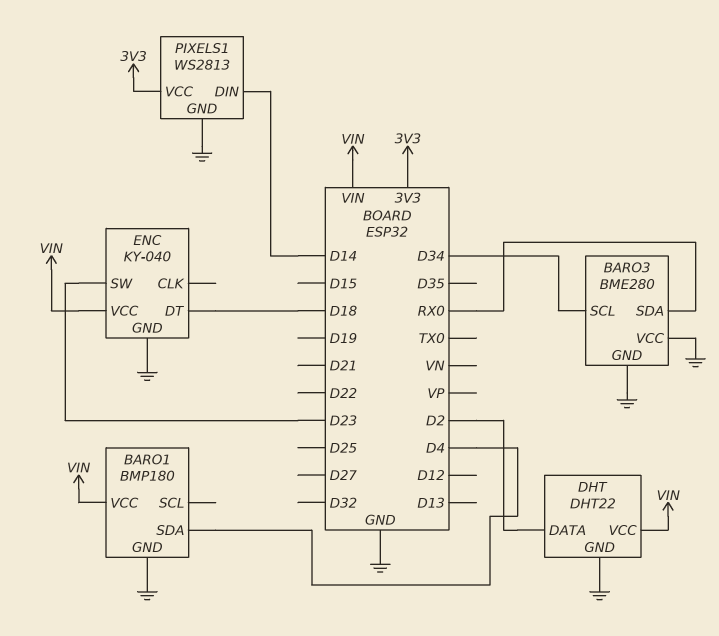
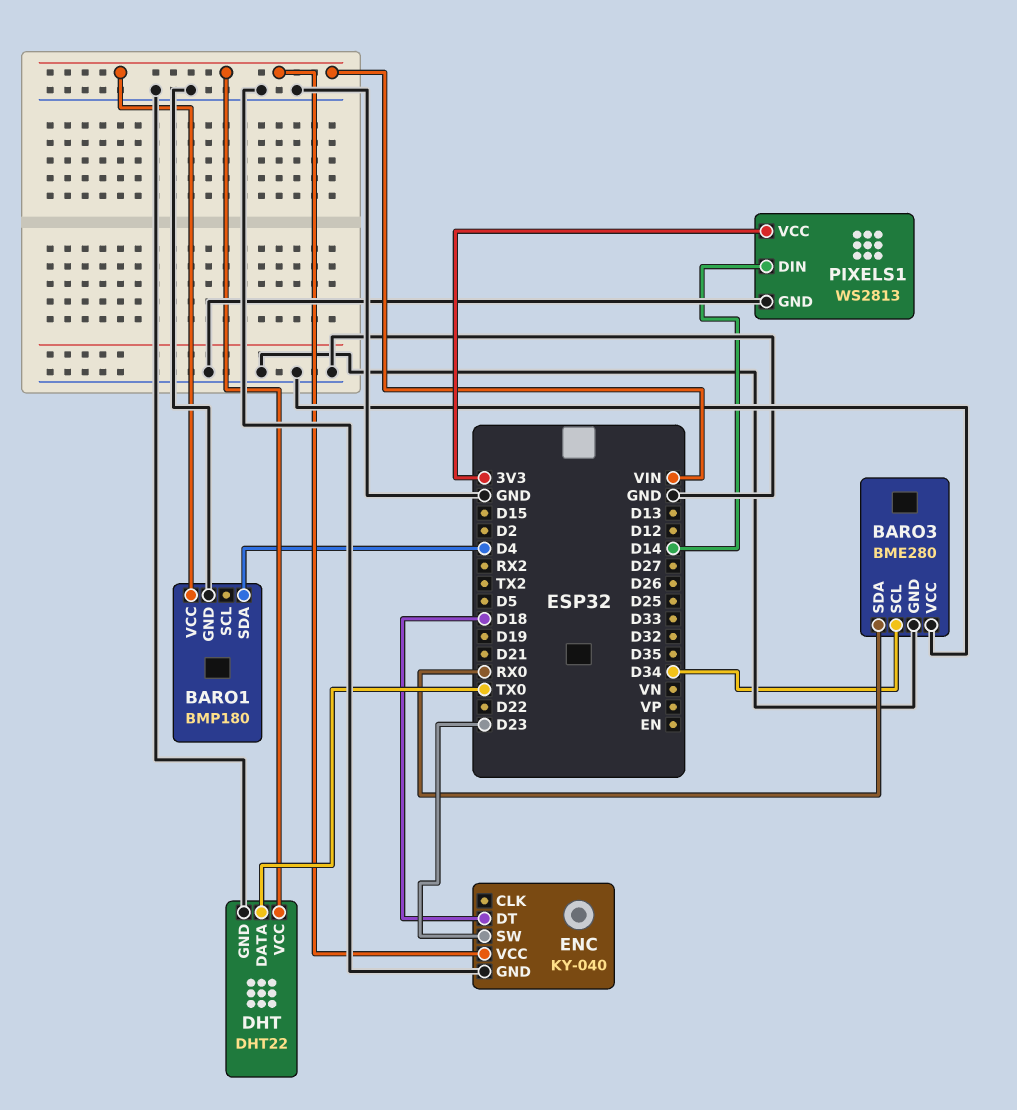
DHT pin DATA: D2 -> TX0

